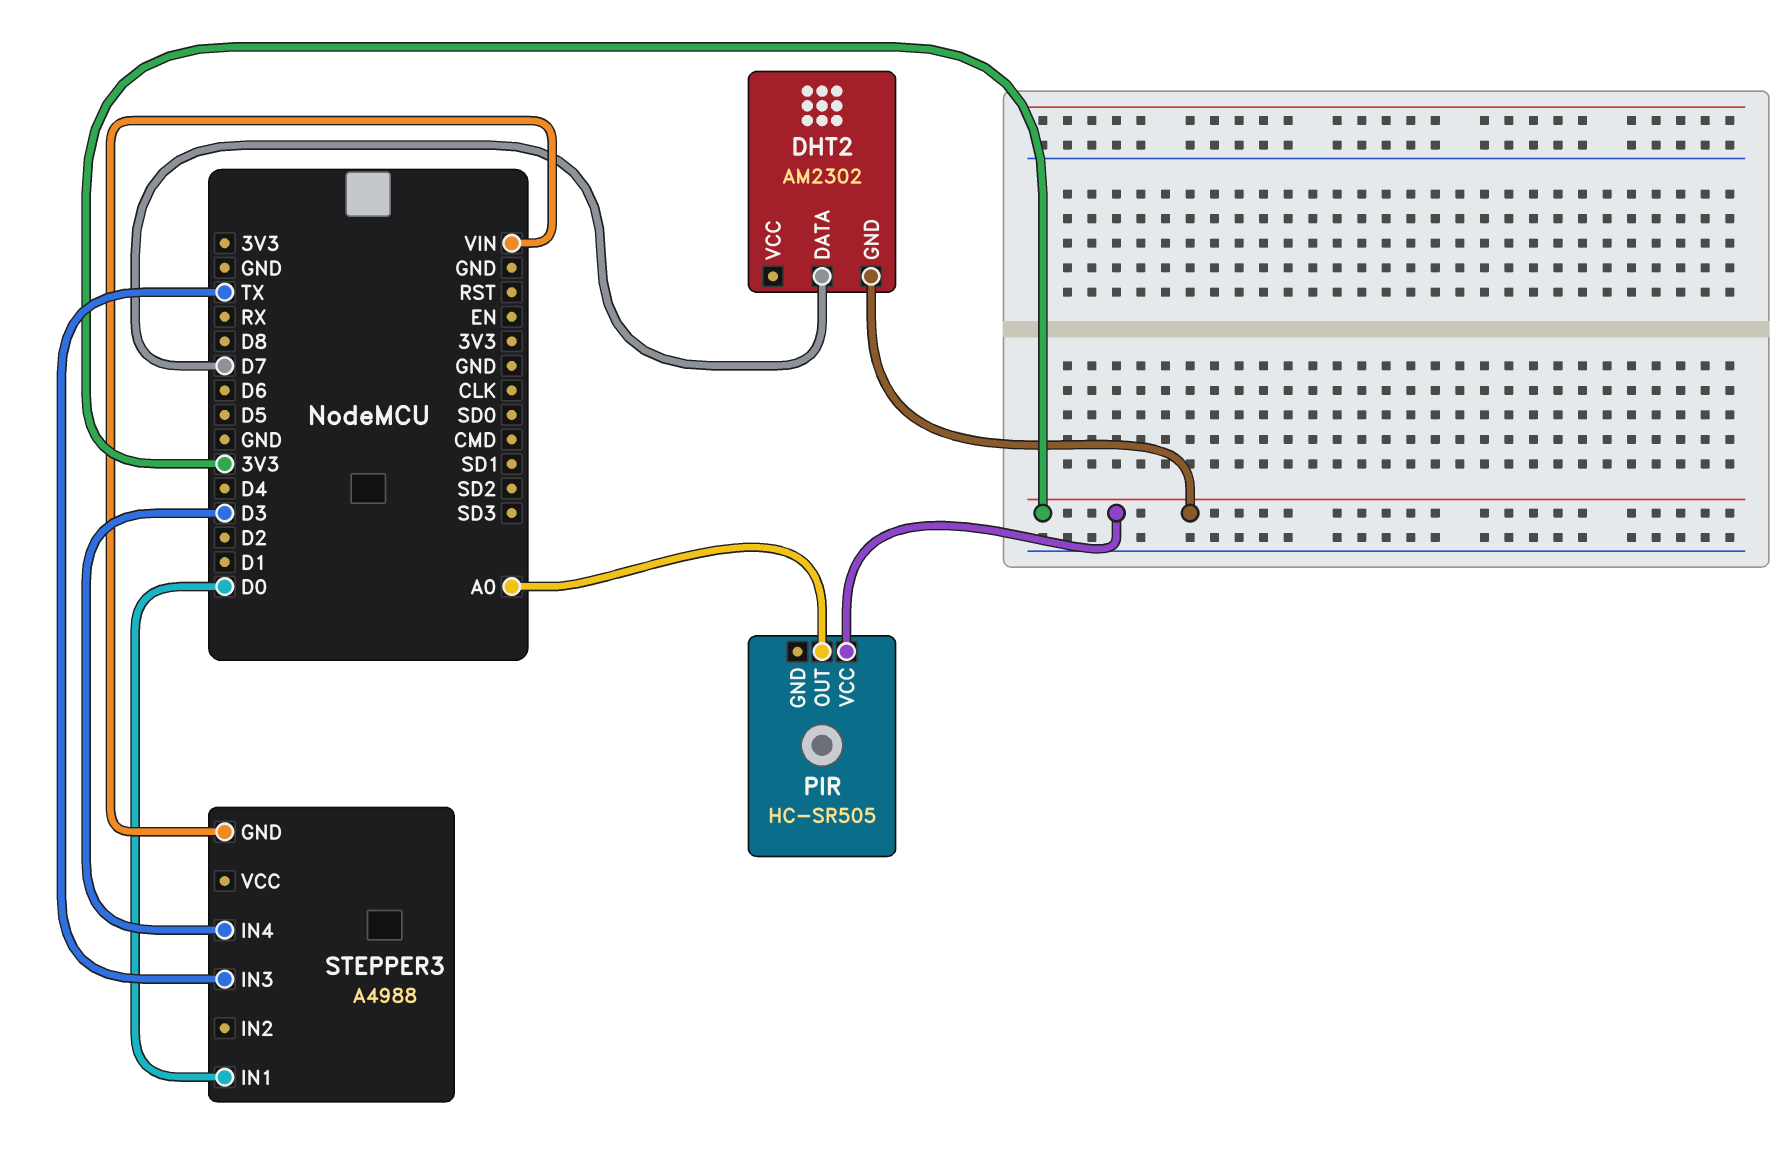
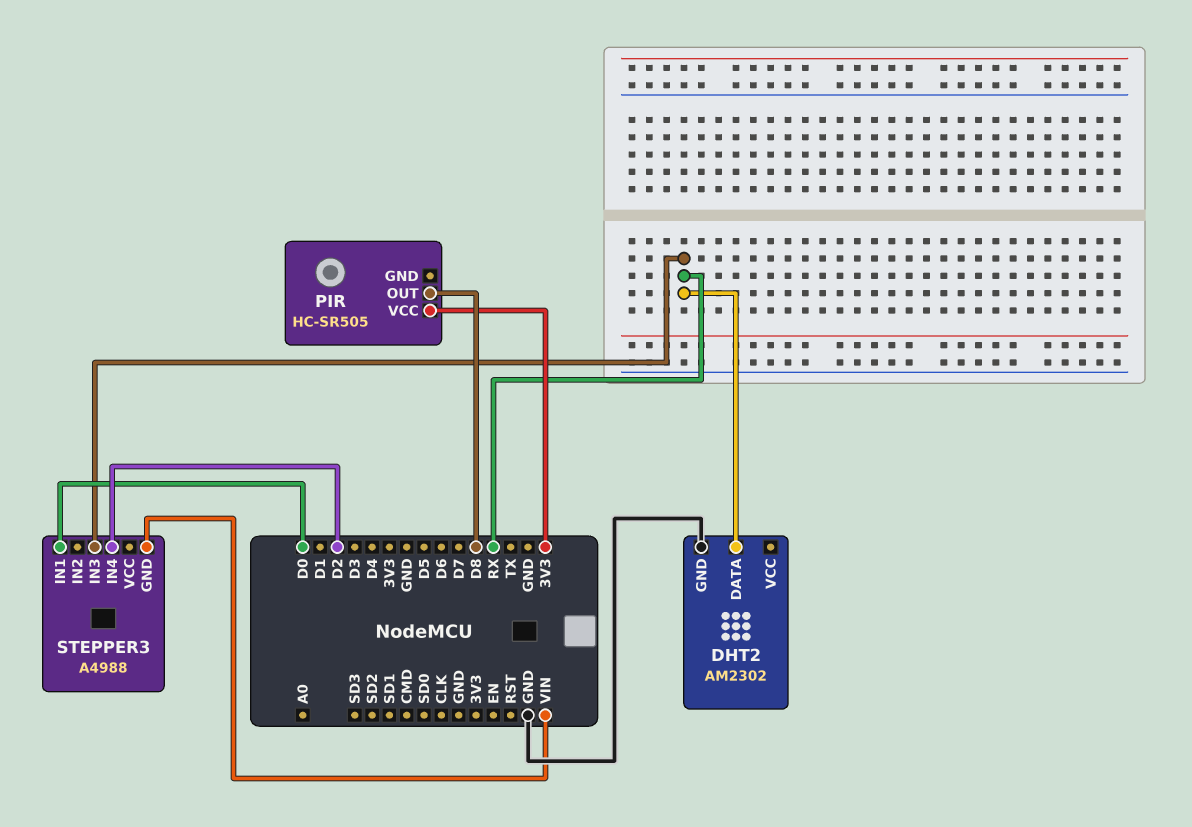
DHT2 pin DATA: D7 -> RX
DHT2 pin GND: 3V3 -> GND
PIR pin OUT: A0 -> D8
STEPPER3 pin IN3: TX -> RX
STEPPER3 pin IN4: D3 -> D2

